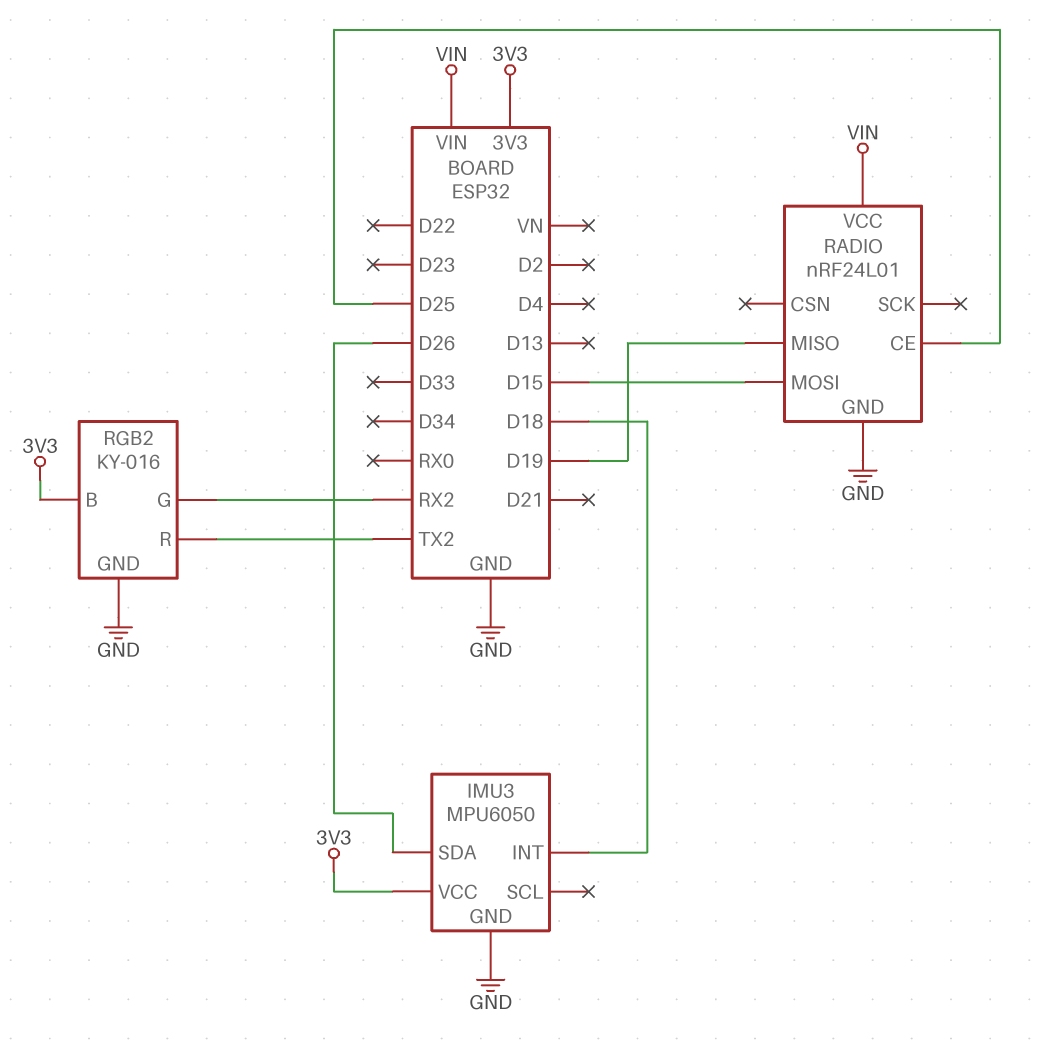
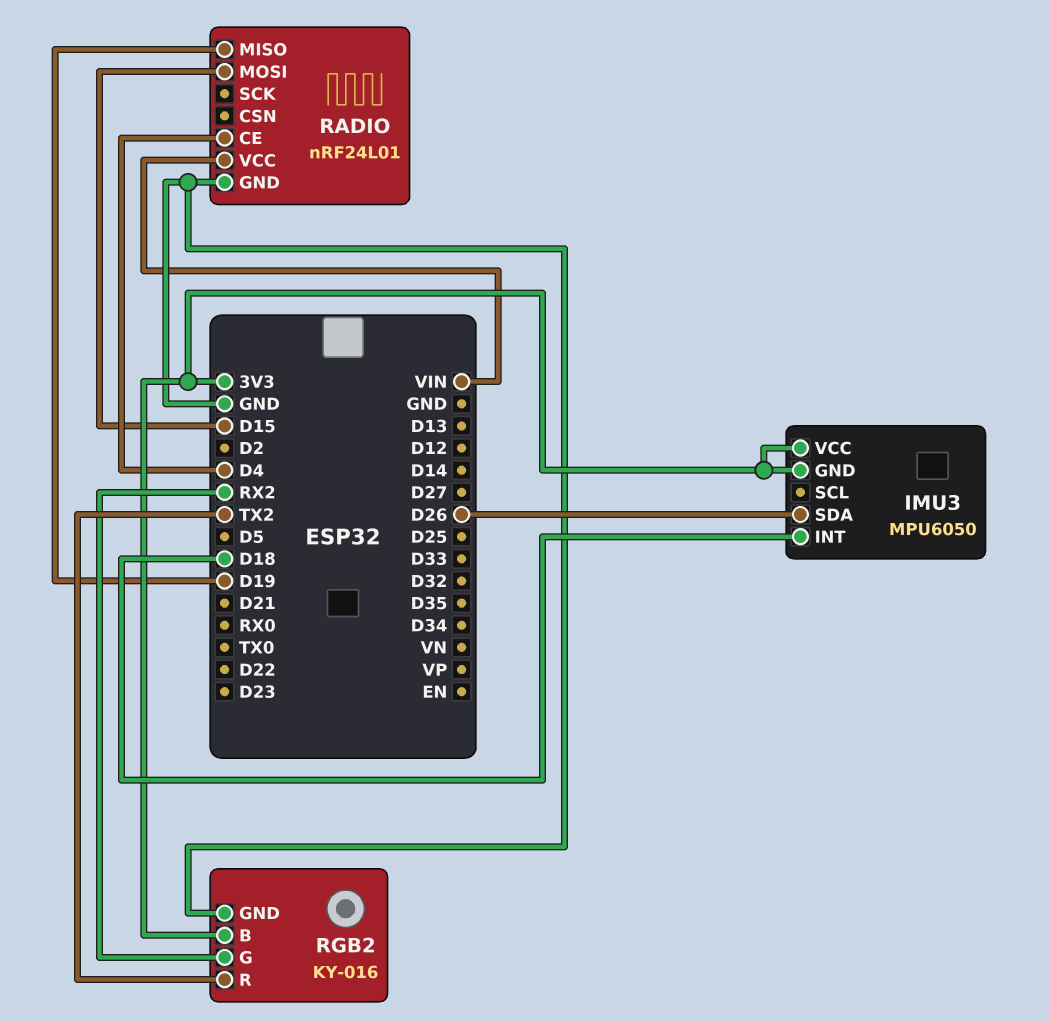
IMU3 pin GND: GND -> 3V3
RADIO pin CE: D25 -> D4

